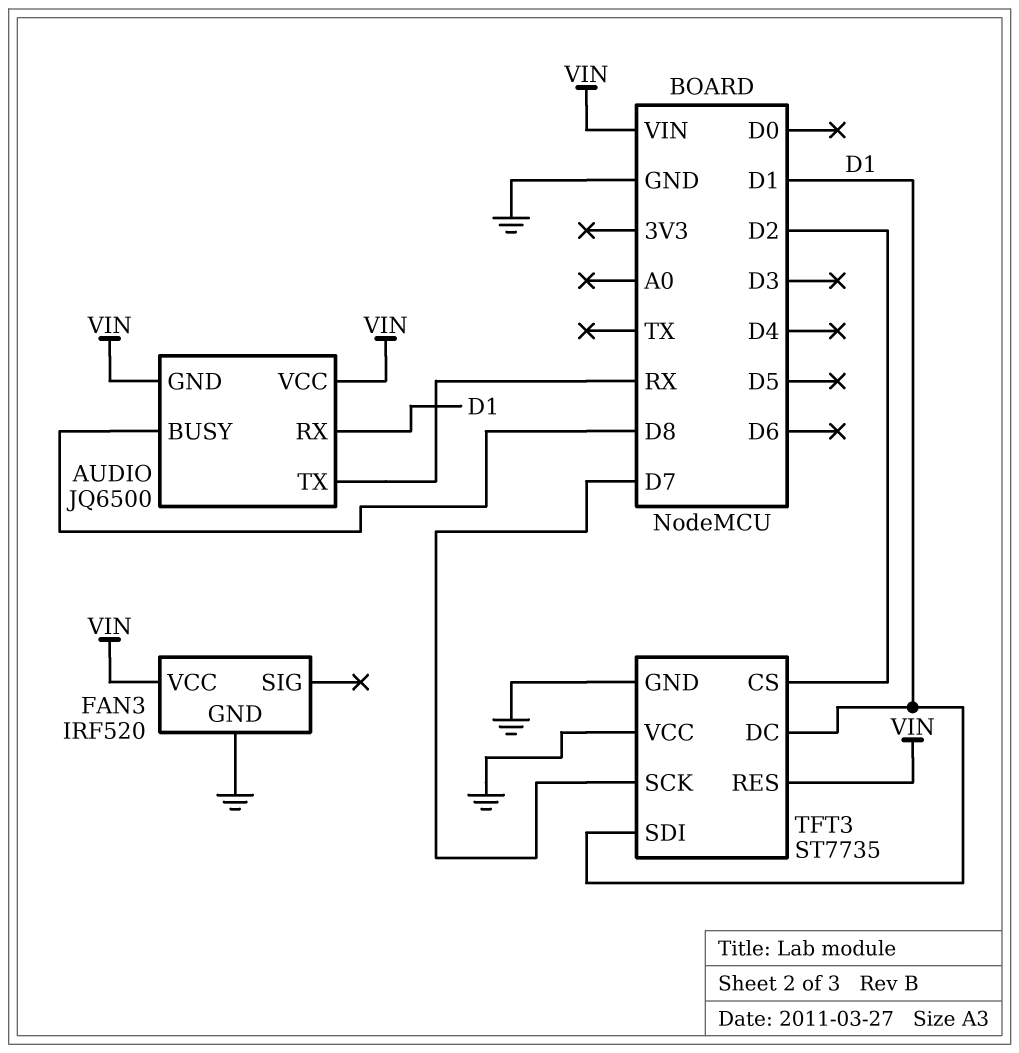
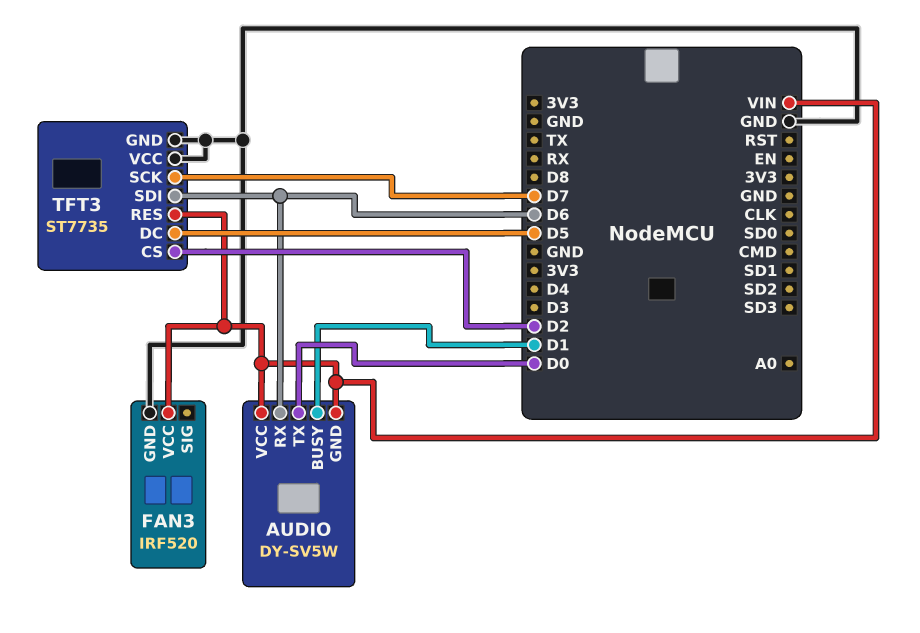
AUDIO: JQ6500 -> DY-SV5W
AUDIO pin BUSY: D8 -> D1
AUDIO pin RX: D1 -> D6
AUDIO pin TX: RX -> D0
TFT3 pin DC: D1 -> D5
TFT3 pin SDI: D1 -> D6

